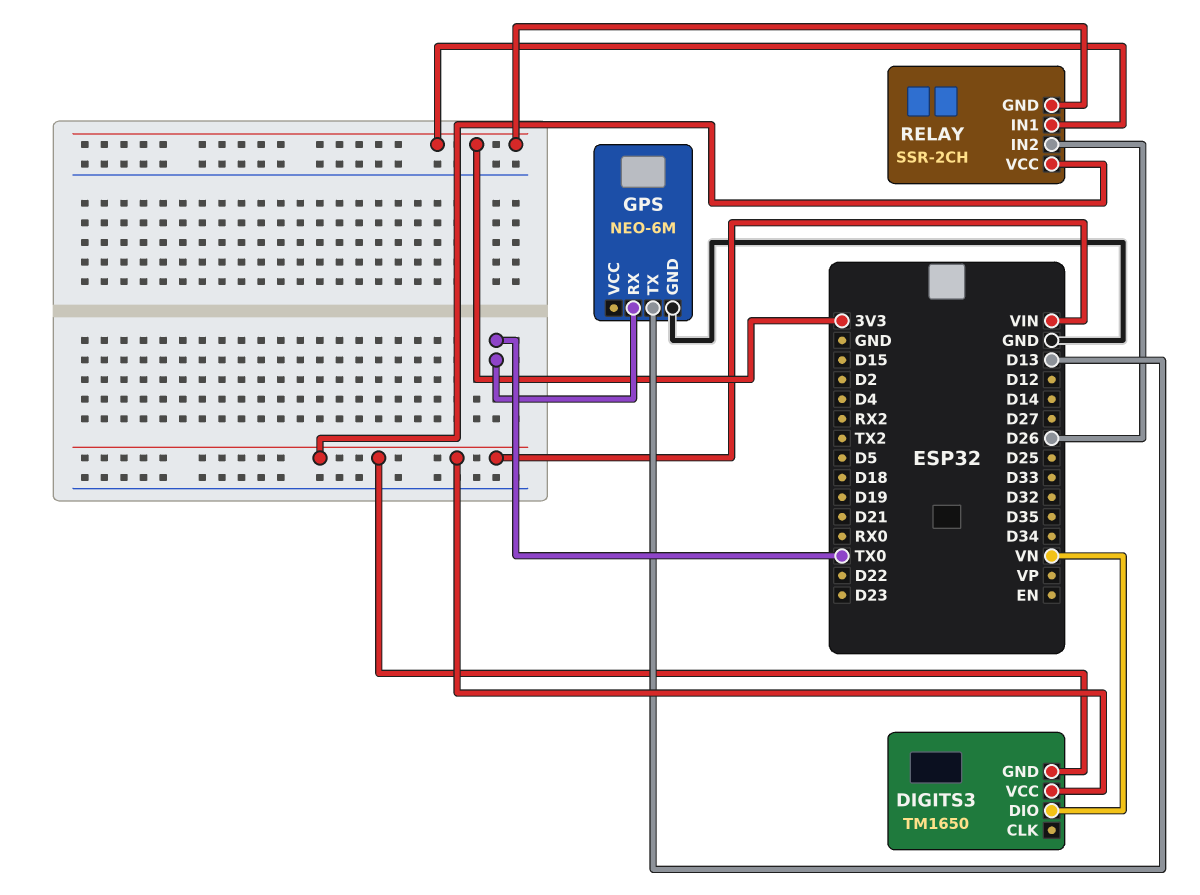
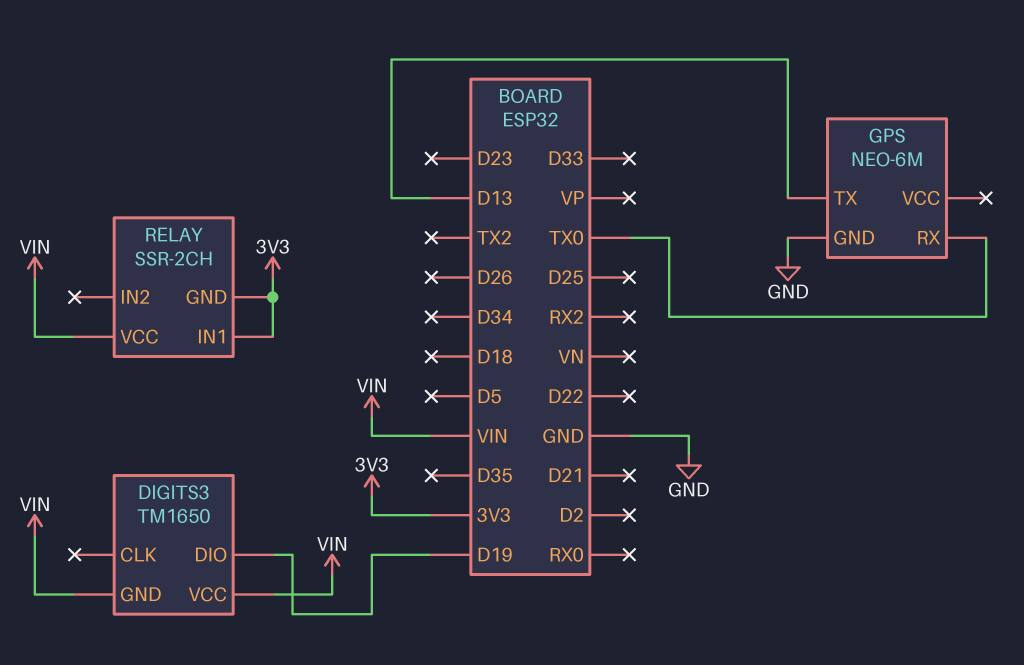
DIGITS3 pin DIO: VN -> D19
RELAY pin IN2: D26 -> none

